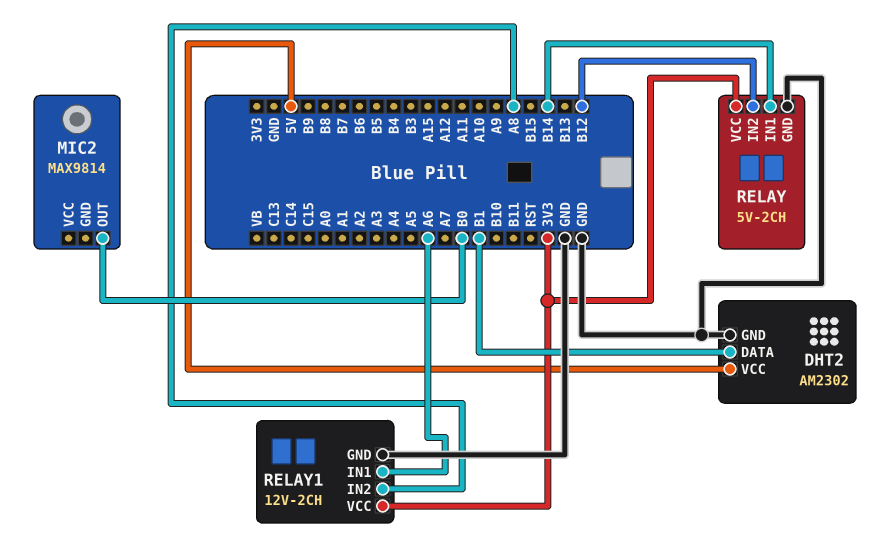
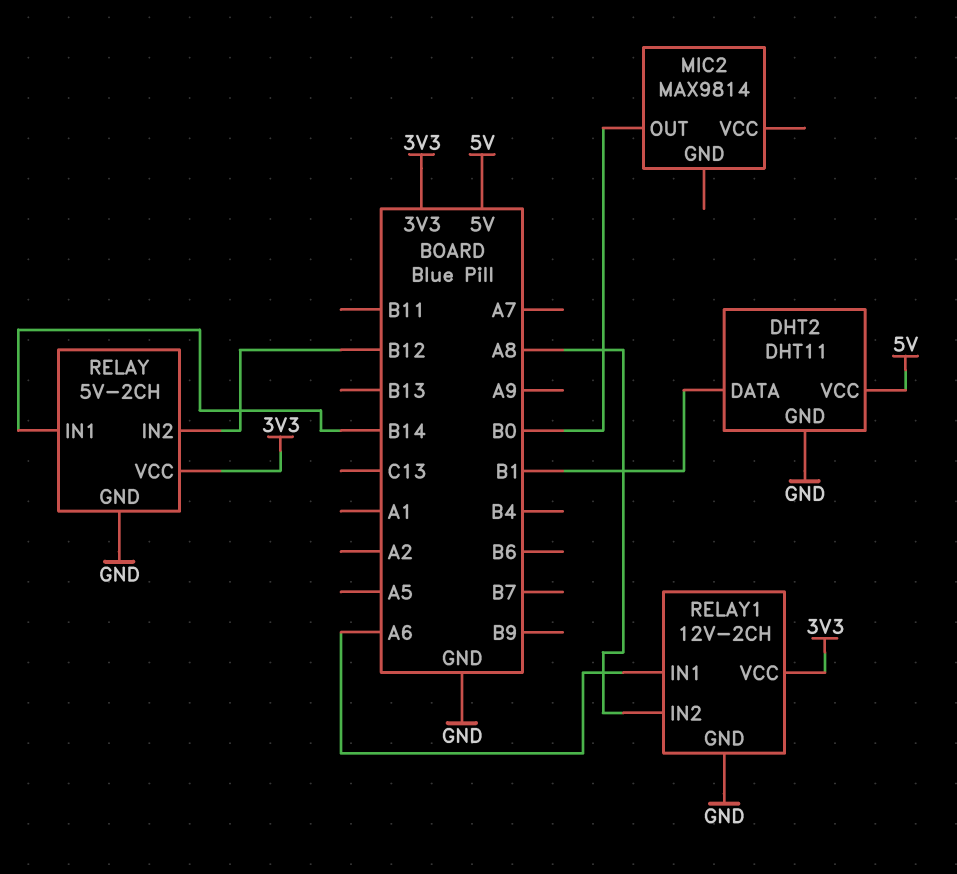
DHT2: AM2302 -> DHT11

